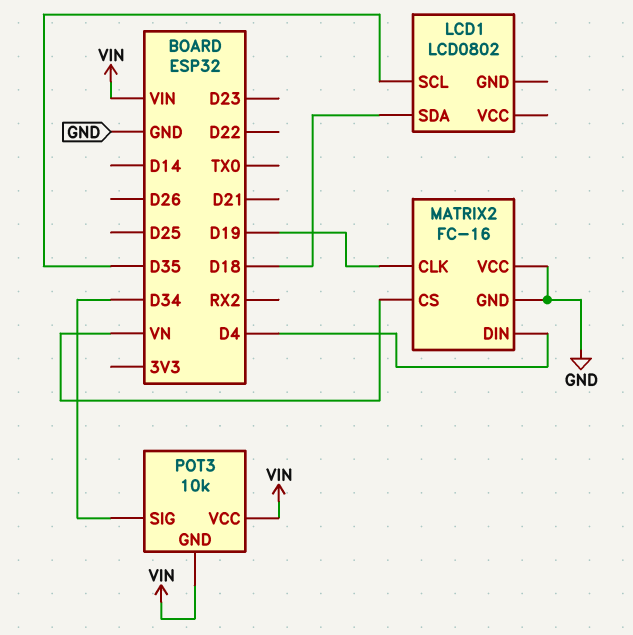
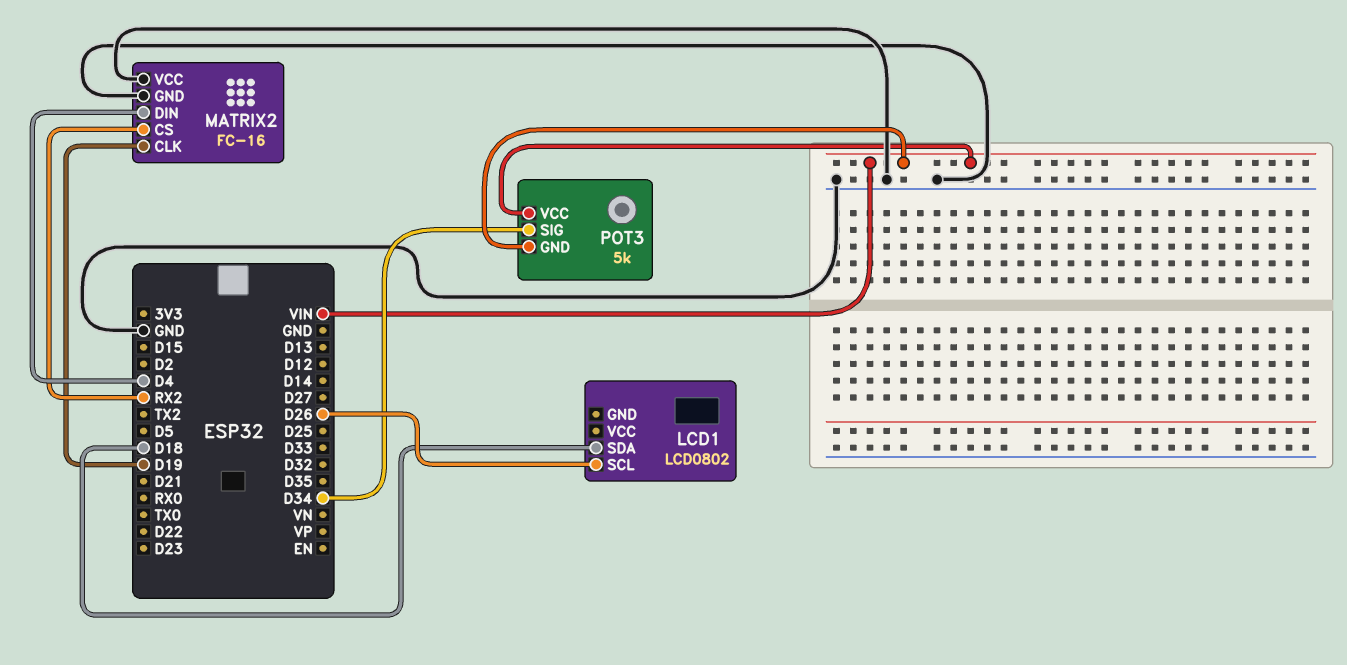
LCD1 pin SCL: D35 -> D26
MATRIX2 pin CS: VN -> RX2
POT3: 10k -> 5k

